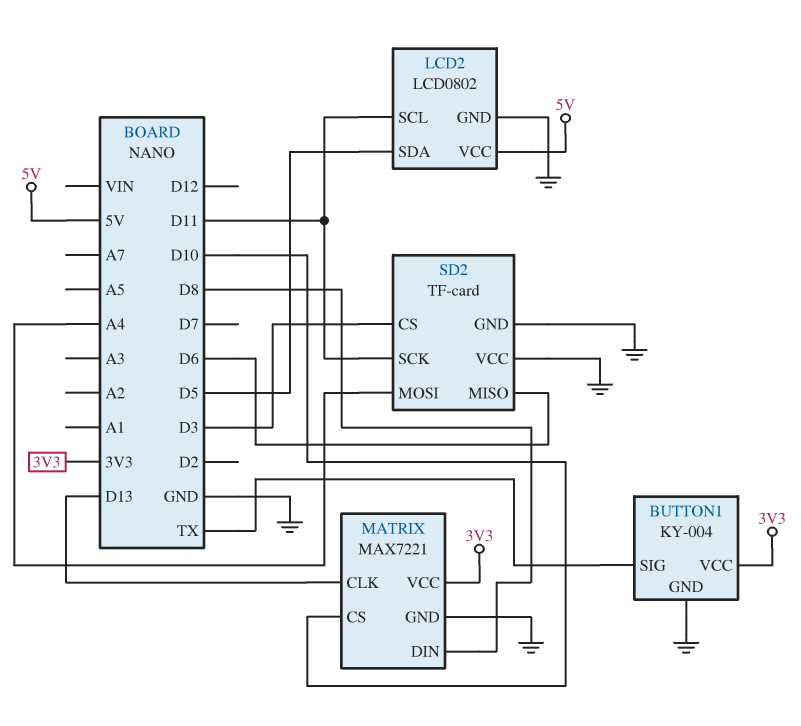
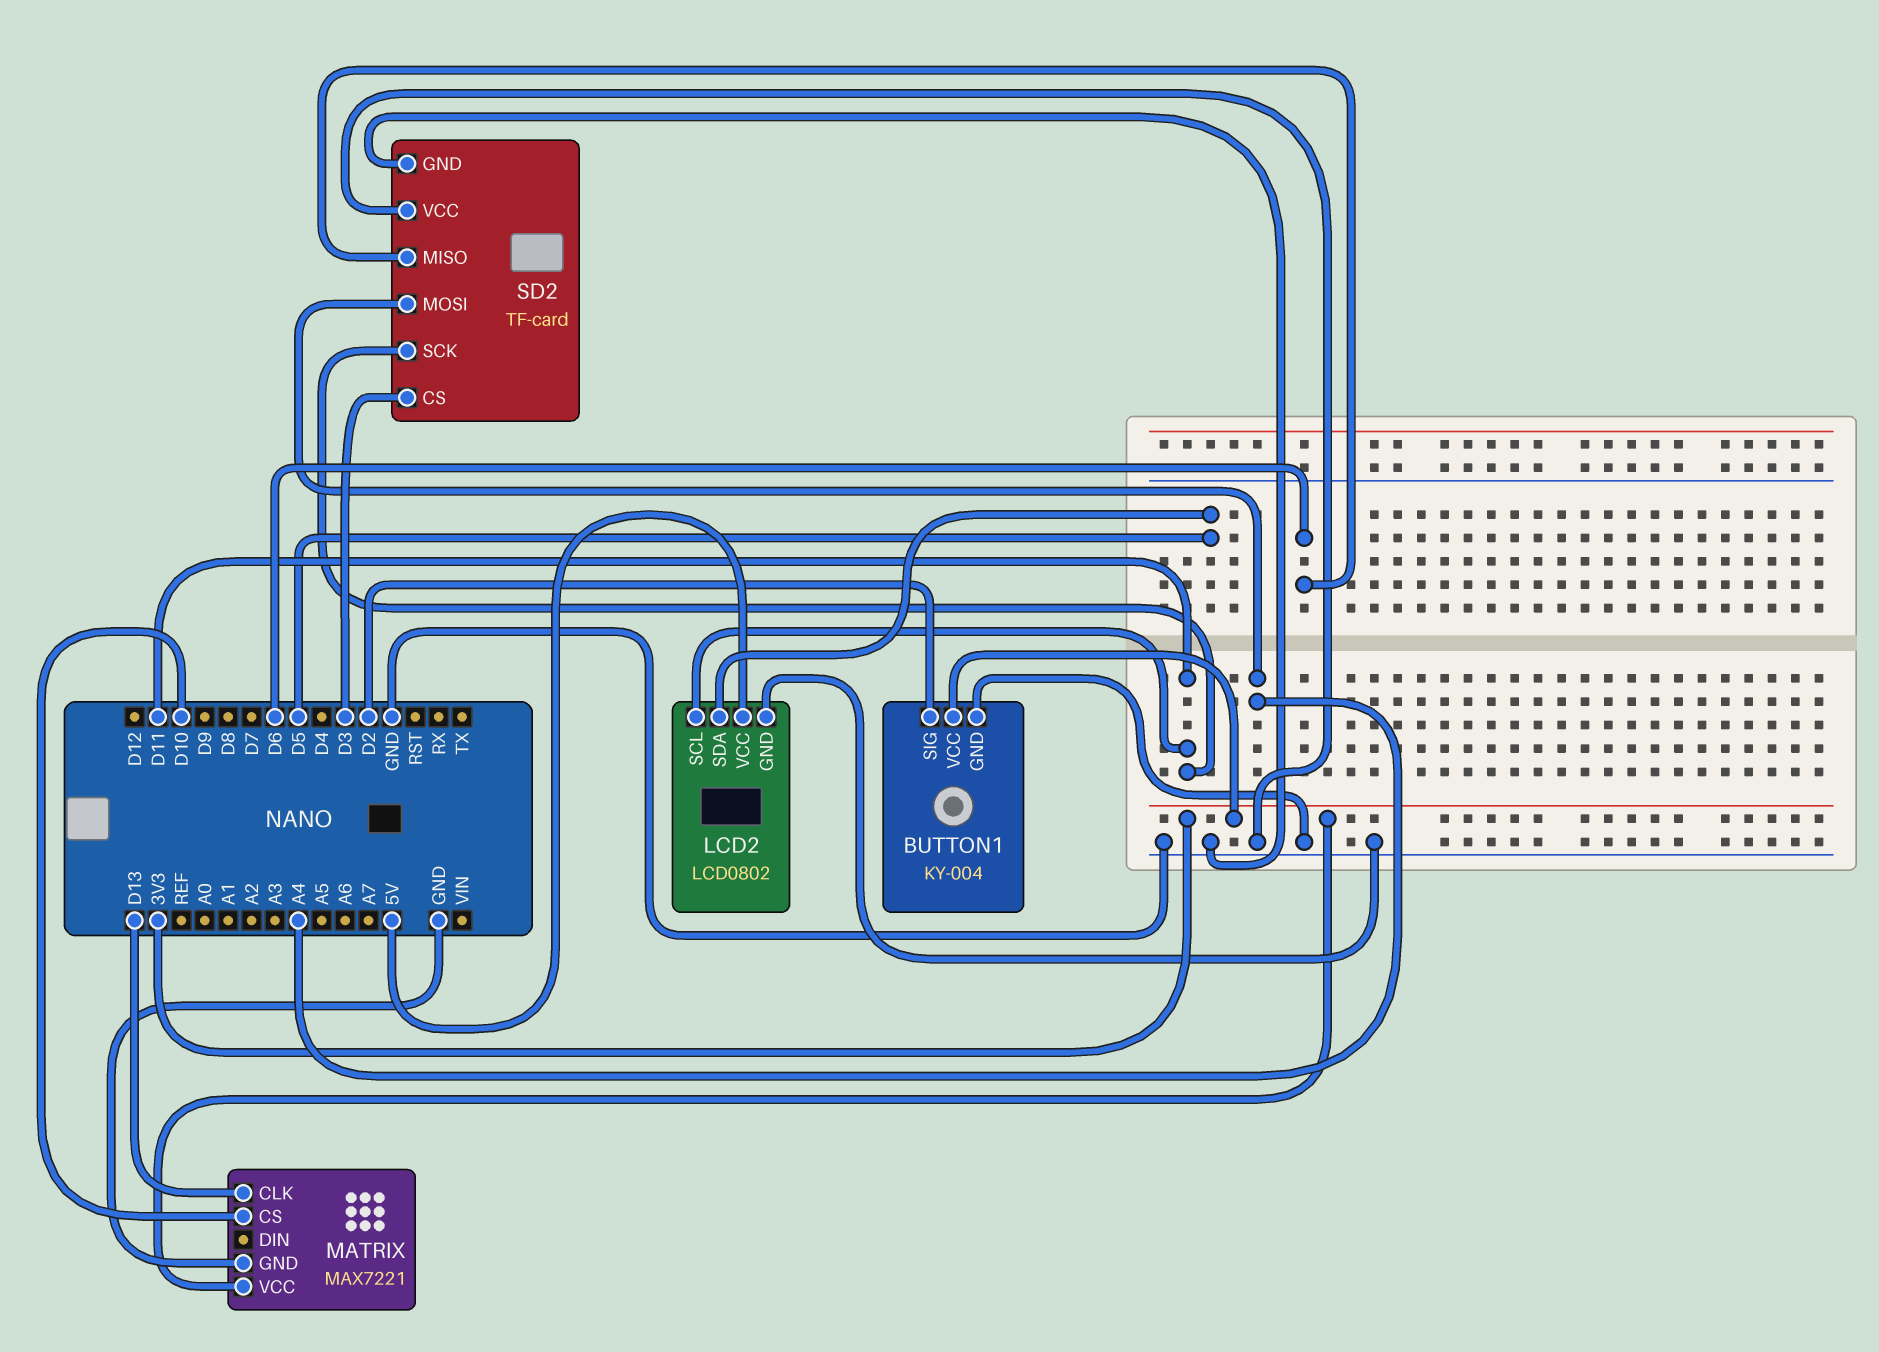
BUTTON1 pin SIG: TX -> D2
MATRIX pin DIN: D8 -> none

